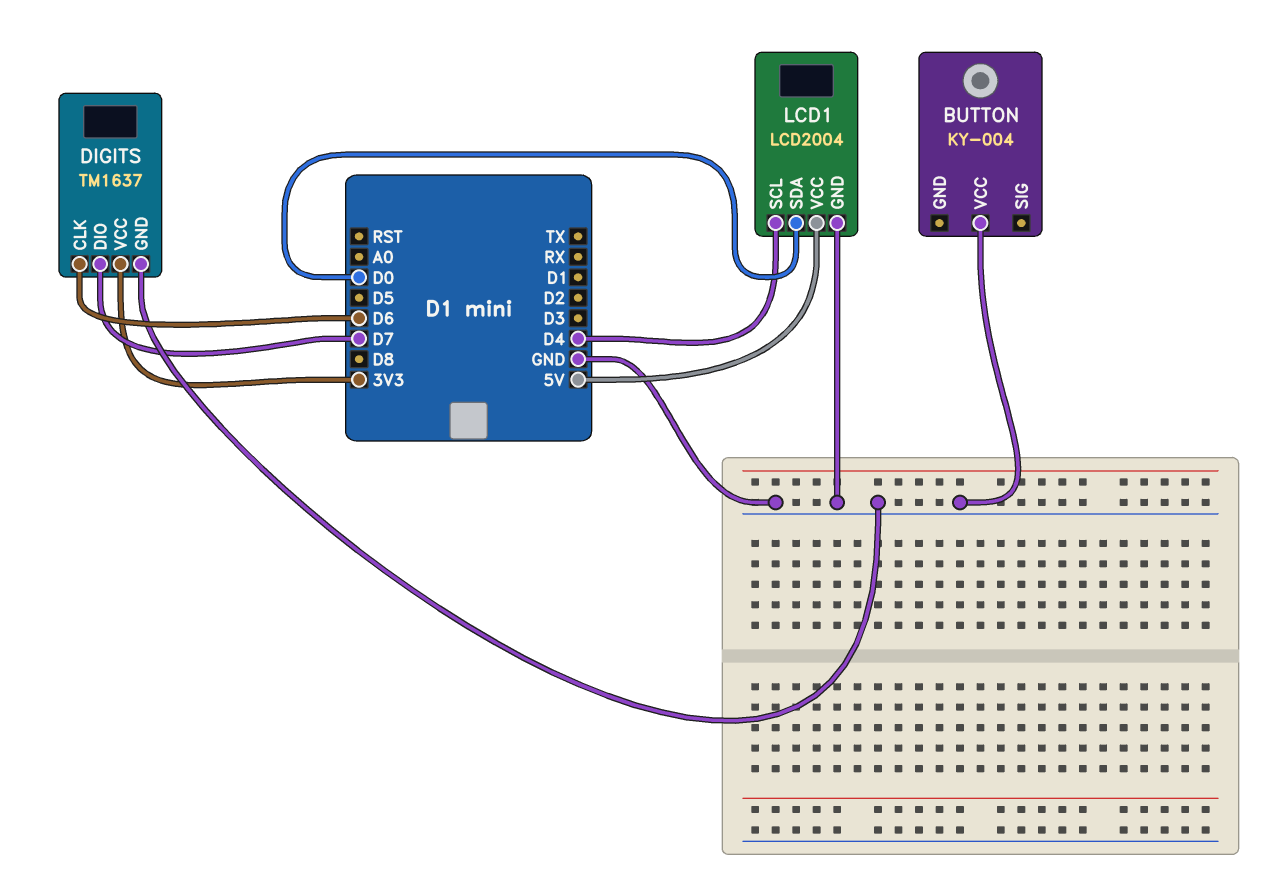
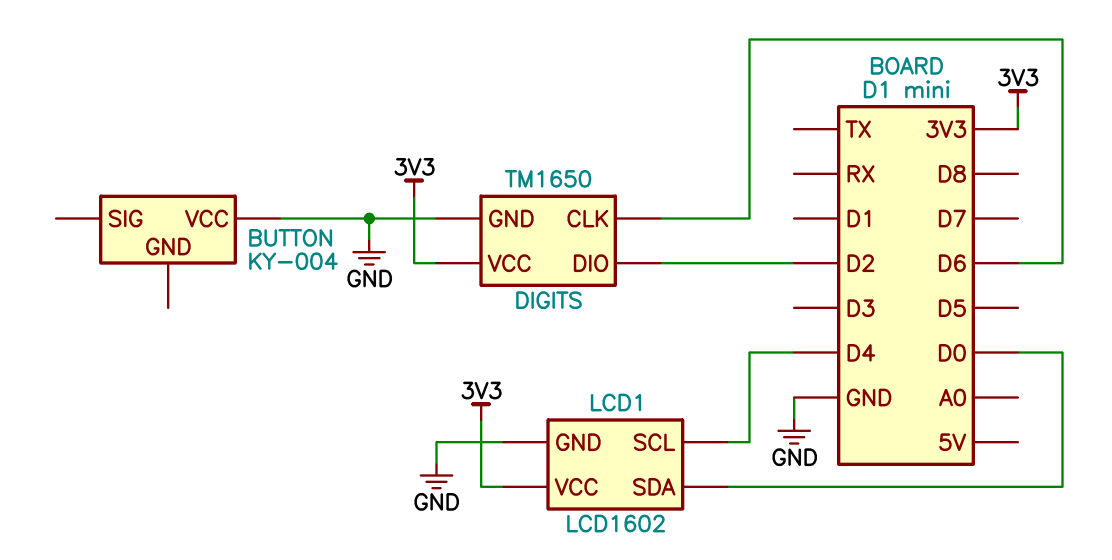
DIGITS: TM1637 -> TM1650
DIGITS pin DIO: D7 -> D2
LCD1: LCD2004 -> LCD1602
LCD1 pin VCC: 5V -> 3V3

